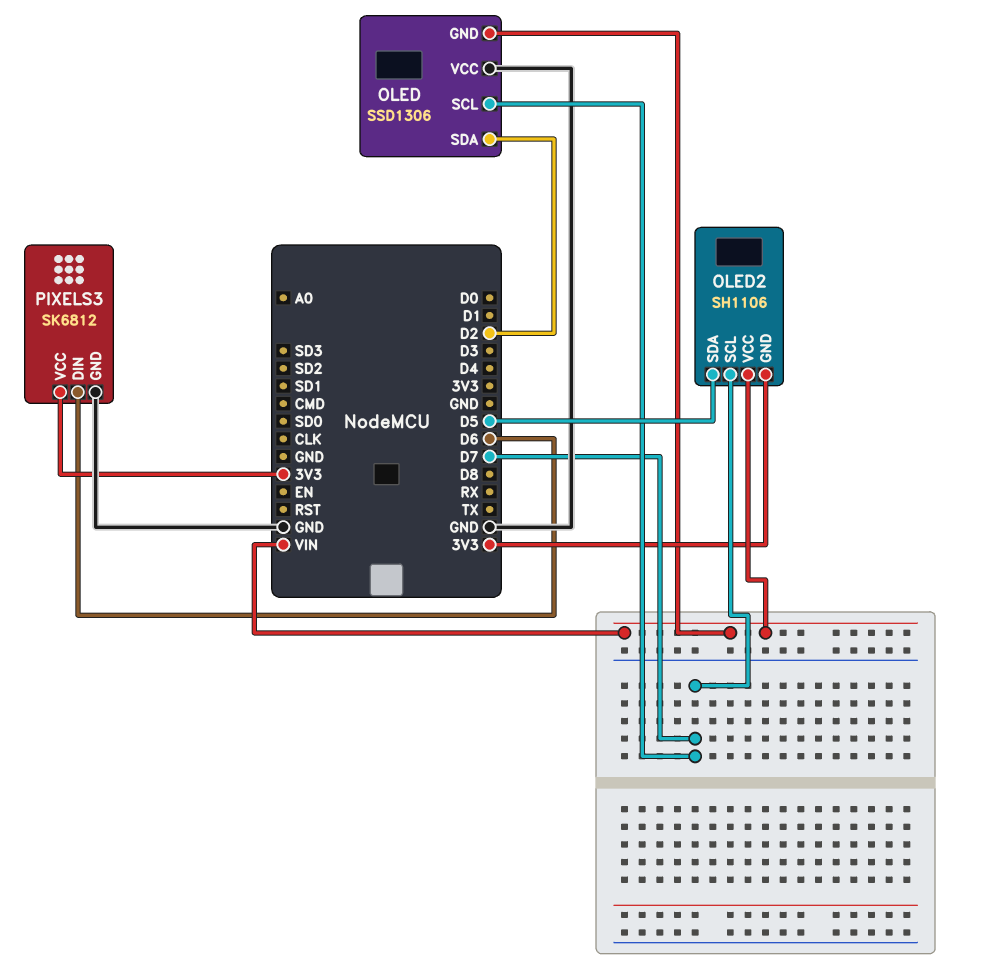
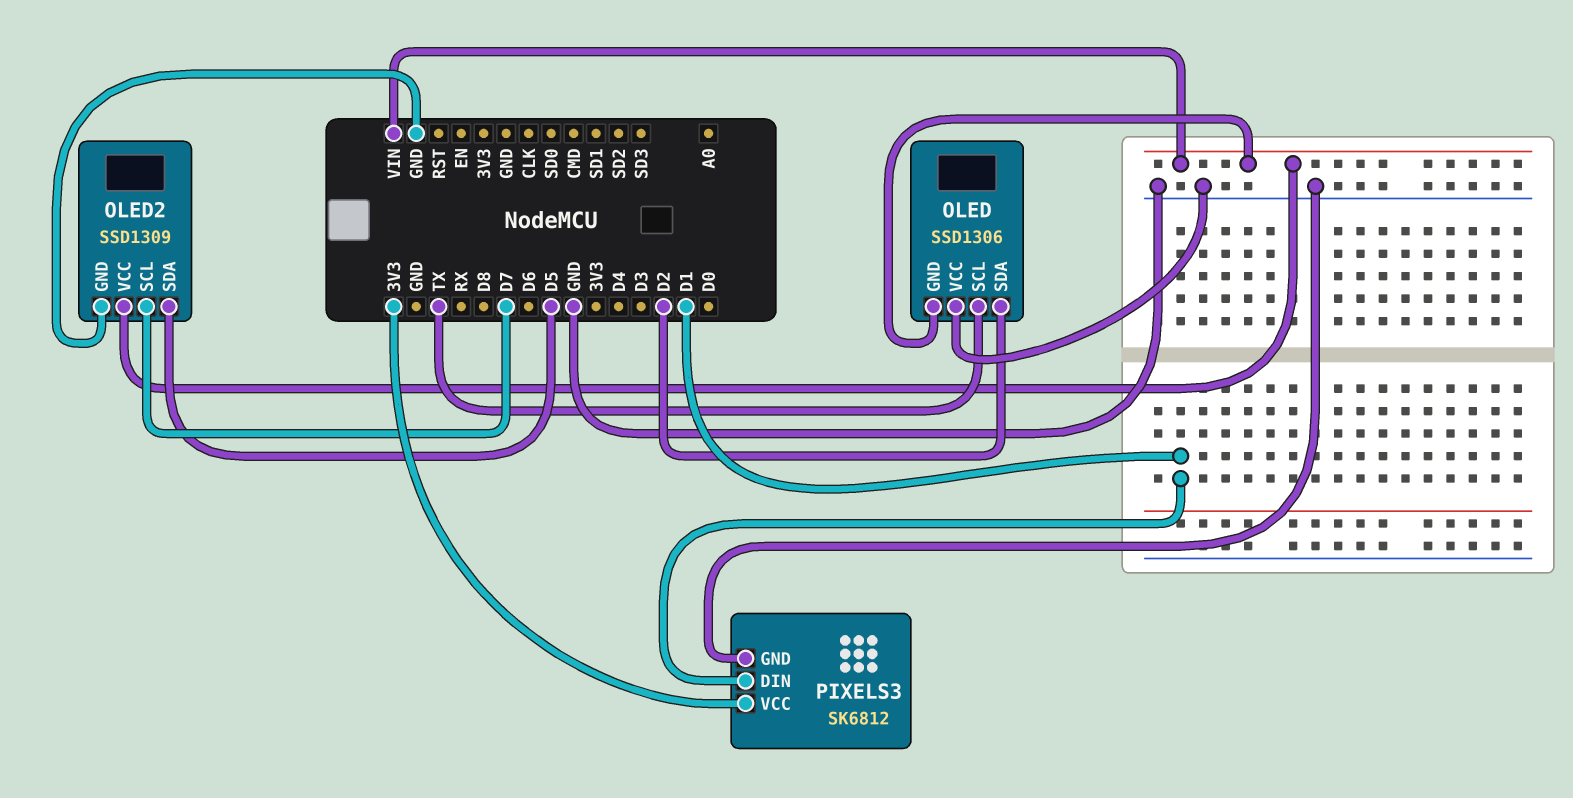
OLED pin SCL: D7 -> TX
OLED2: SH1106 -> SSD1309
OLED2 pin GND: 3V3 -> GND
PIXELS3 pin DIN: D6 -> D1

